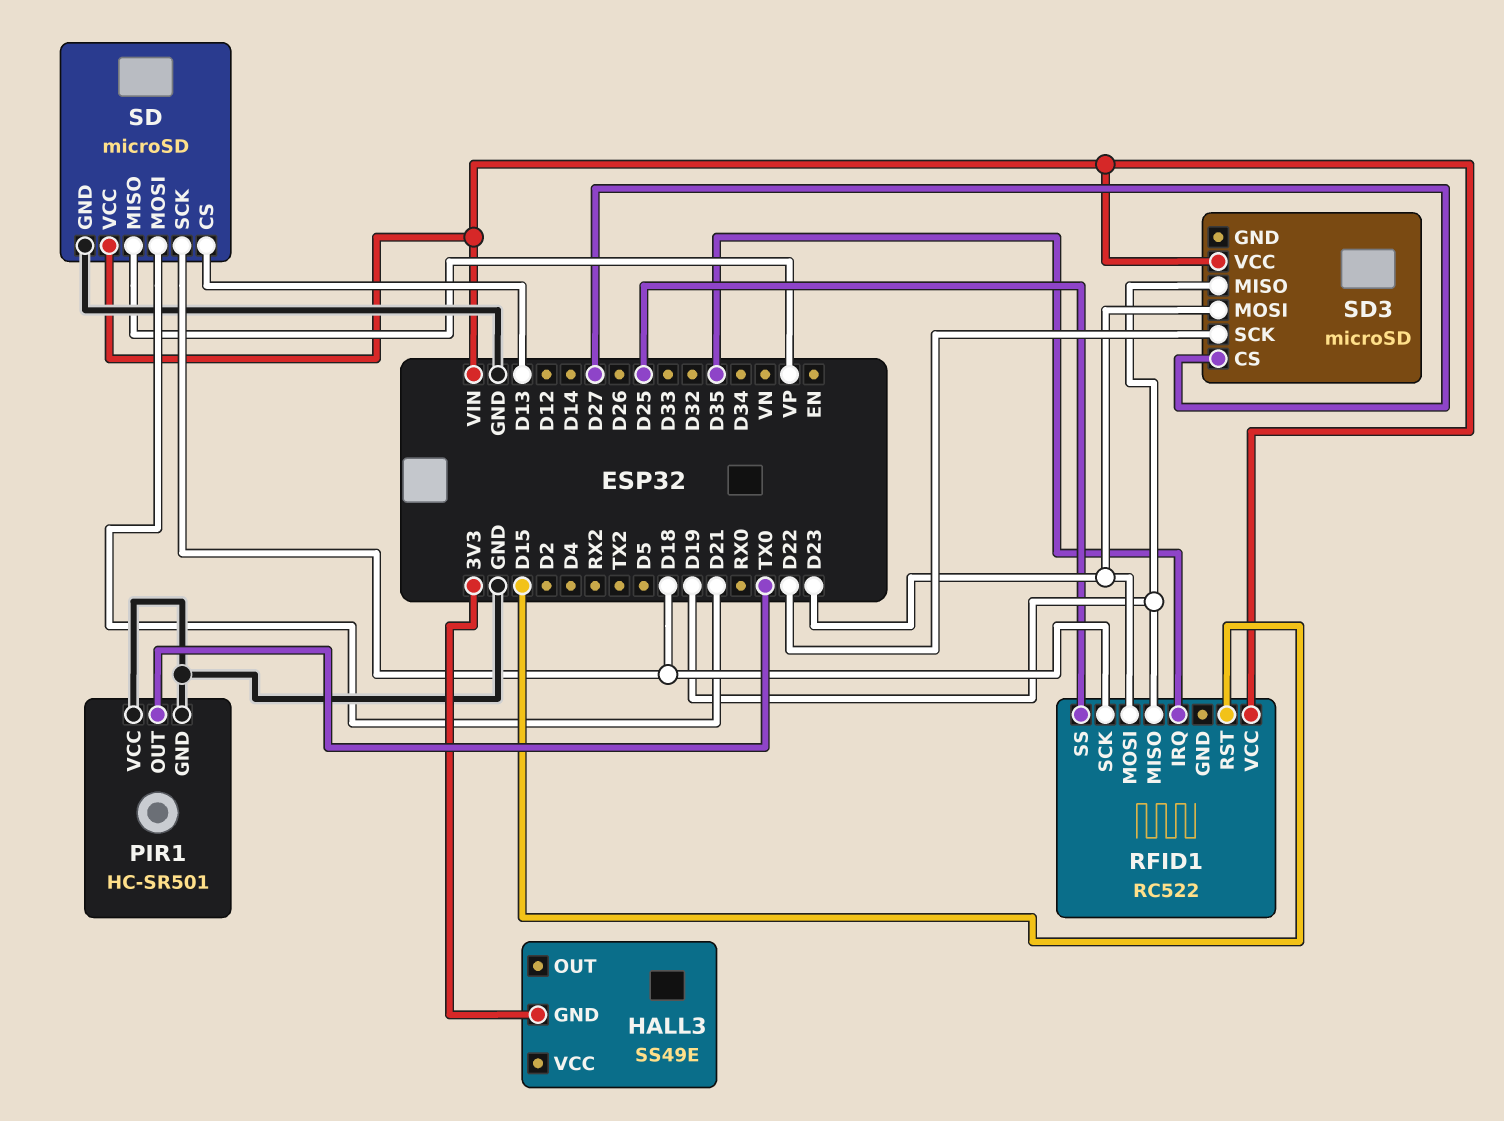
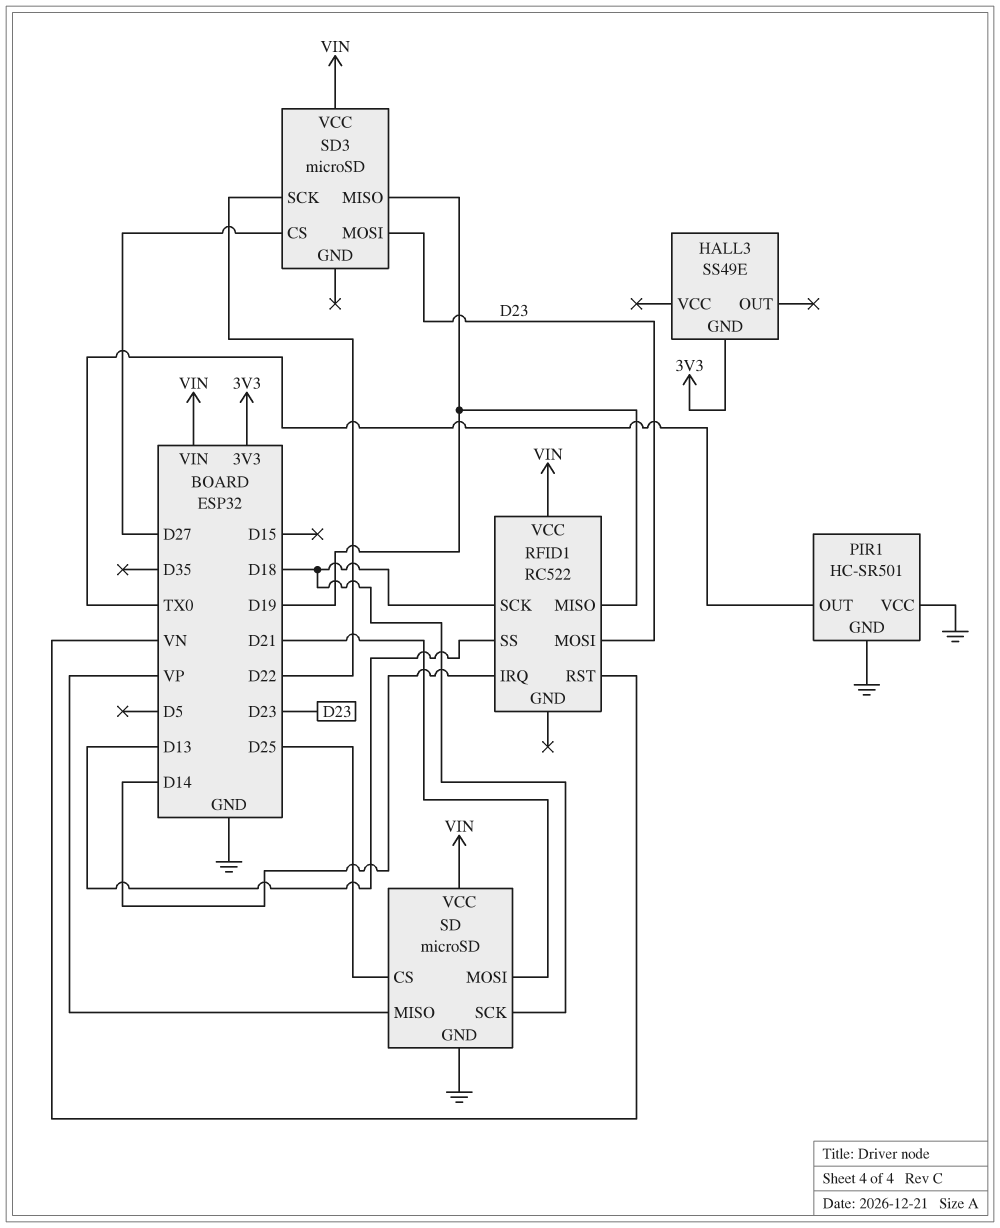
RFID1 pin IRQ: D35 -> D14
RFID1 pin RST: D15 -> VN
RFID1 pin SS: D25 -> D13
SD pin CS: D13 -> D25

